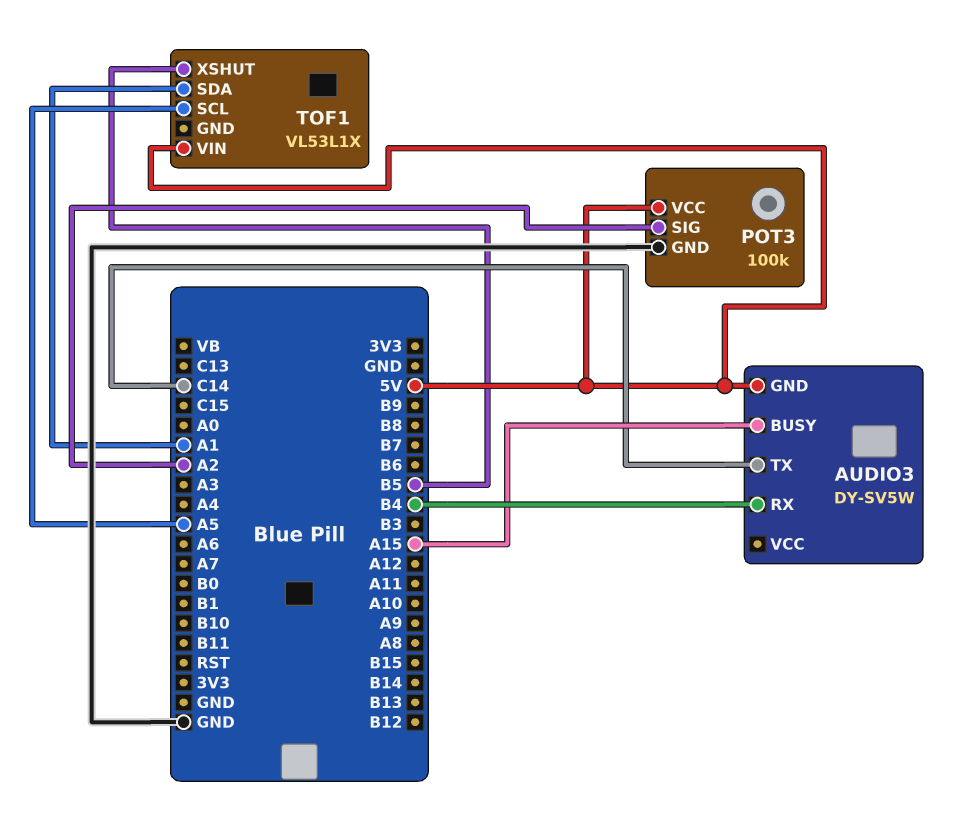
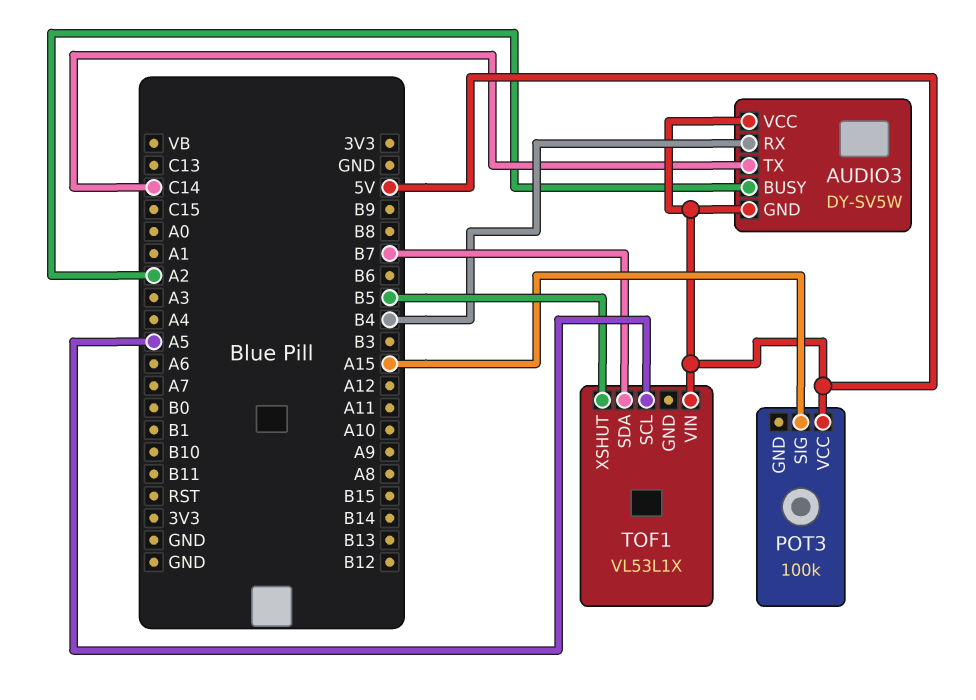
AUDIO3 pin BUSY: A15 -> A2
AUDIO3 pin VCC: none -> 5V
POT3 pin GND: GND -> none
POT3 pin SIG: A2 -> A15
TOF1 pin SDA: A1 -> B7

